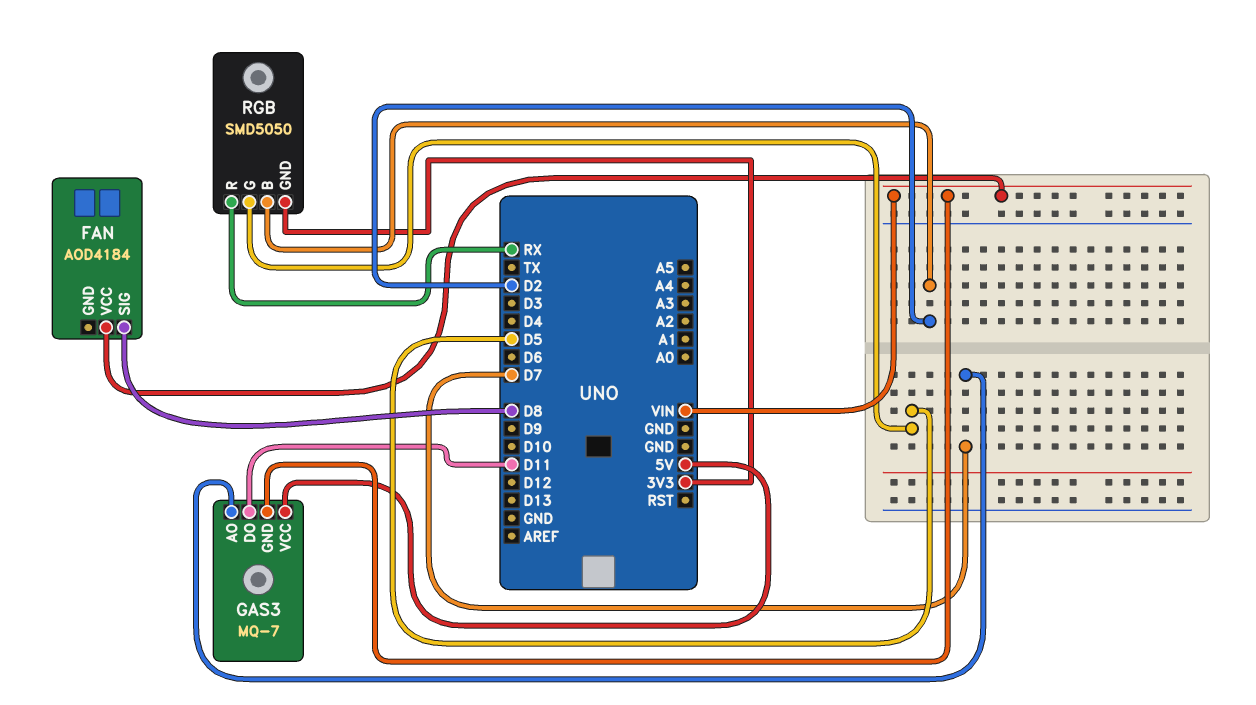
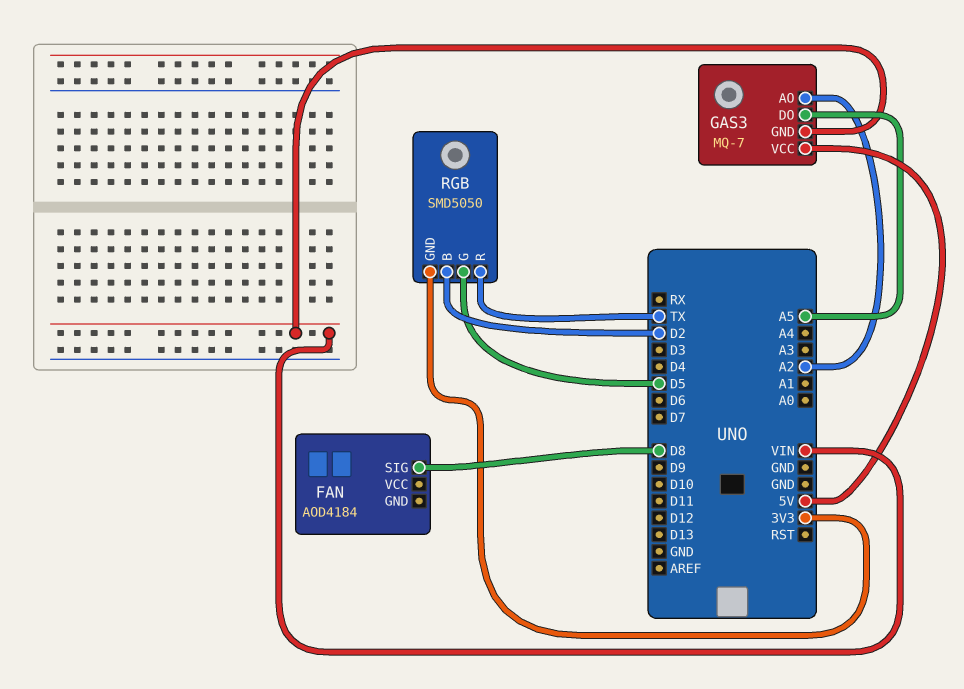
FAN pin VCC: VIN -> none
GAS3 pin AO: D7 -> A2
GAS3 pin DO: D11 -> A5
RGB pin R: RX -> TX

